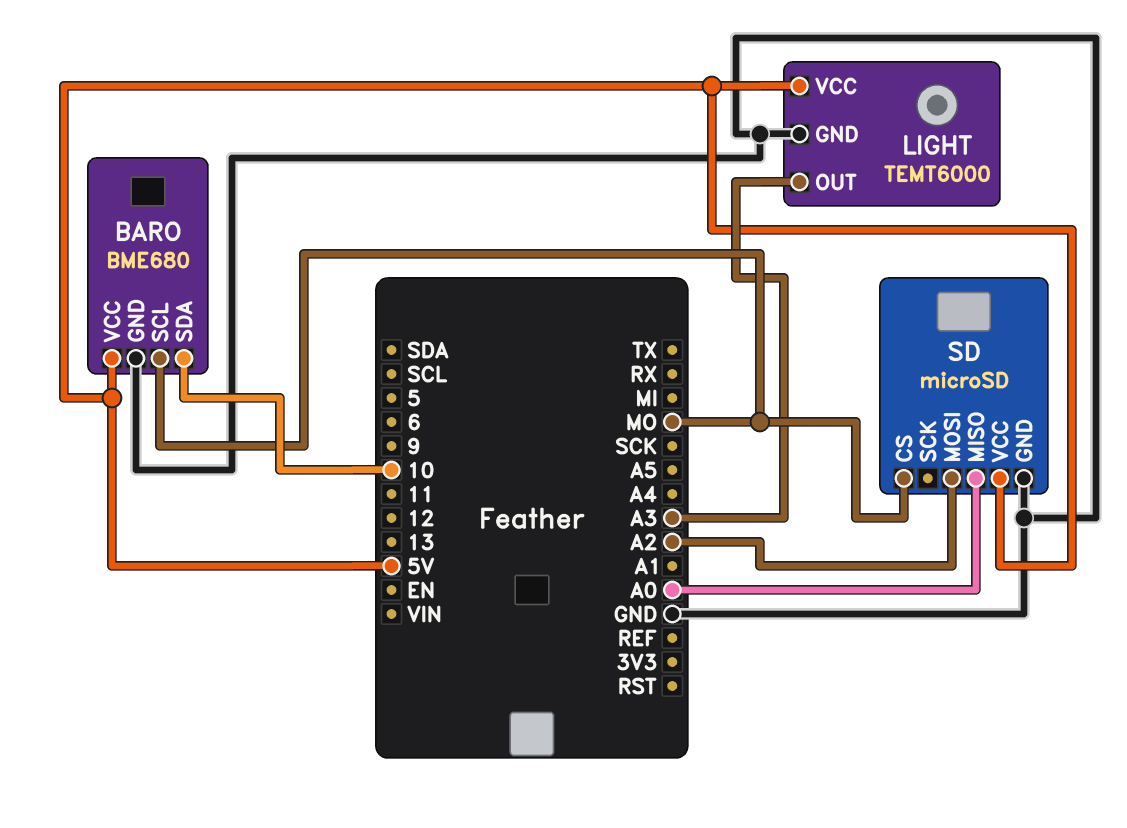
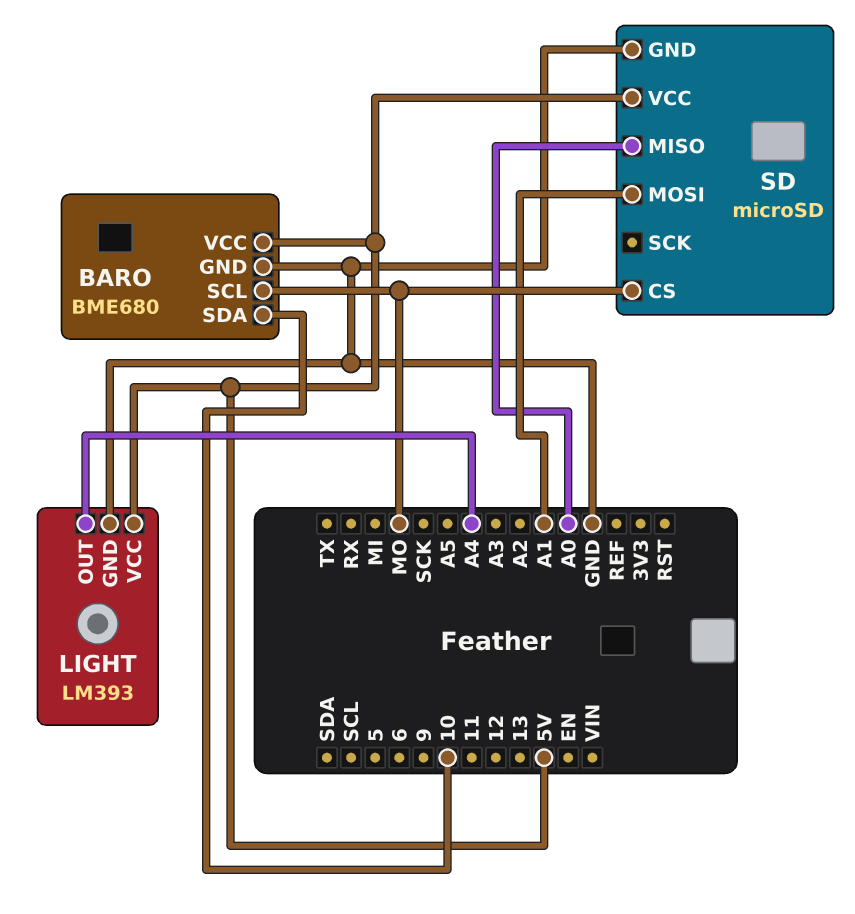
LIGHT: TEMT6000 -> LM393
LIGHT pin OUT: A3 -> A4
SD pin MOSI: A2 -> A1

